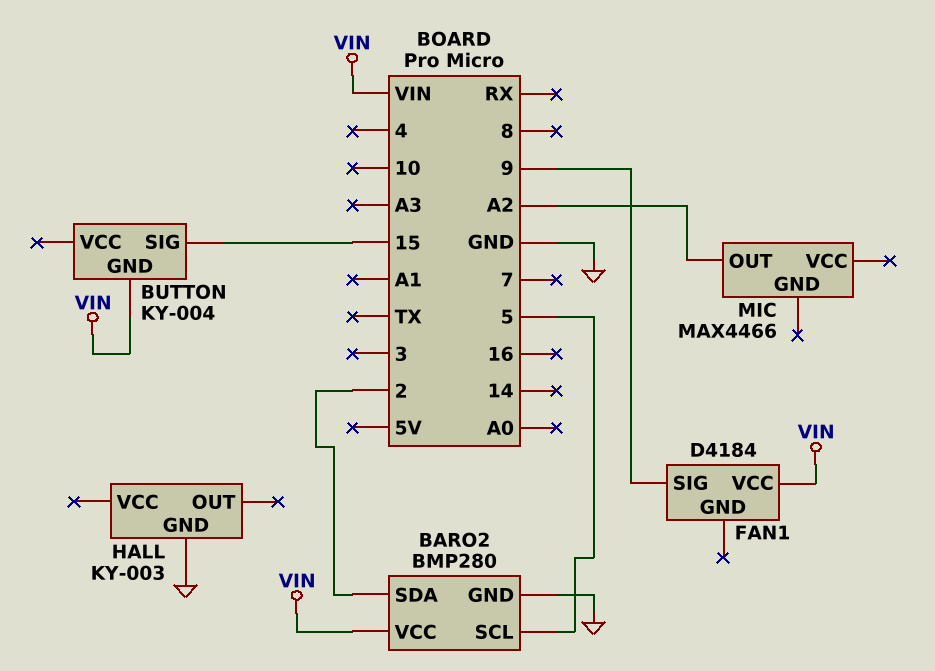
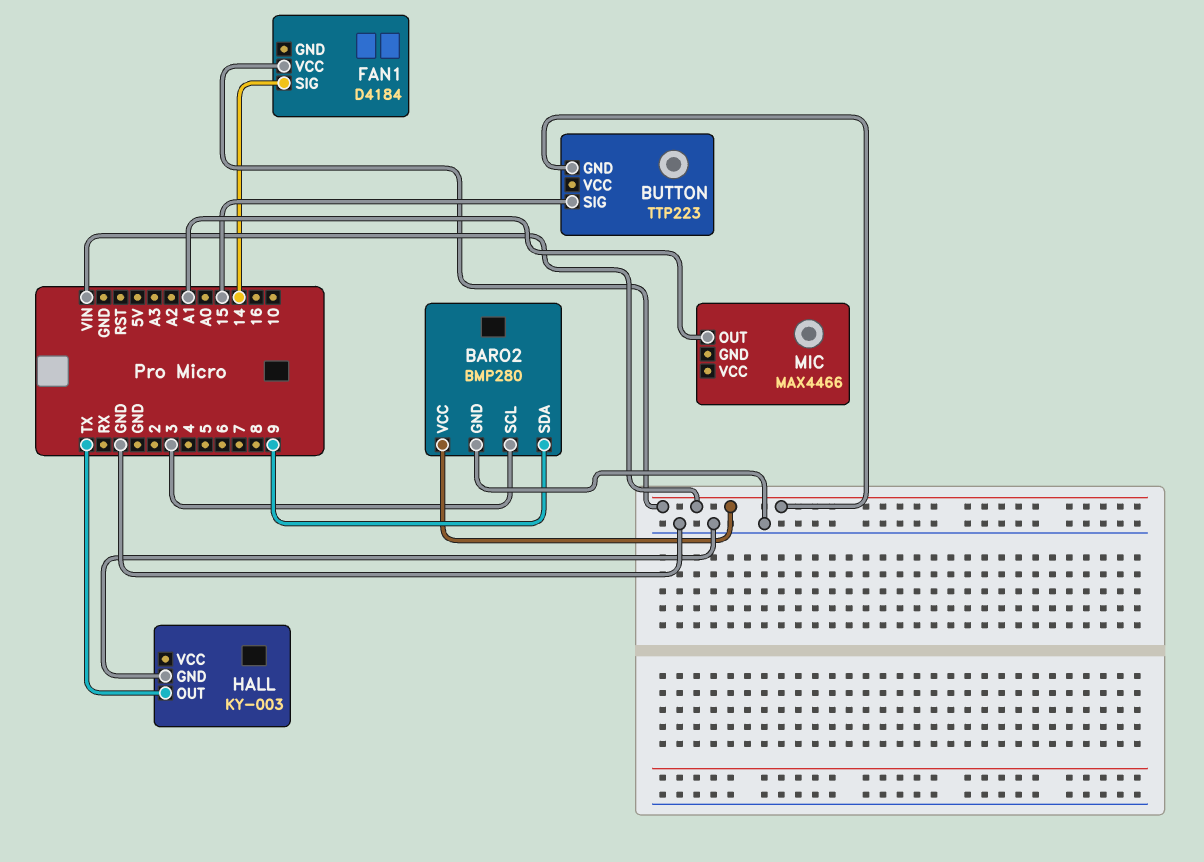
BARO2 pin SCL: 5 -> 3
BARO2 pin SDA: 2 -> 9
BUTTON: KY-004 -> TTP223
FAN1 pin SIG: 9 -> 14
HALL pin OUT: none -> TX
MIC pin OUT: A2 -> A1

